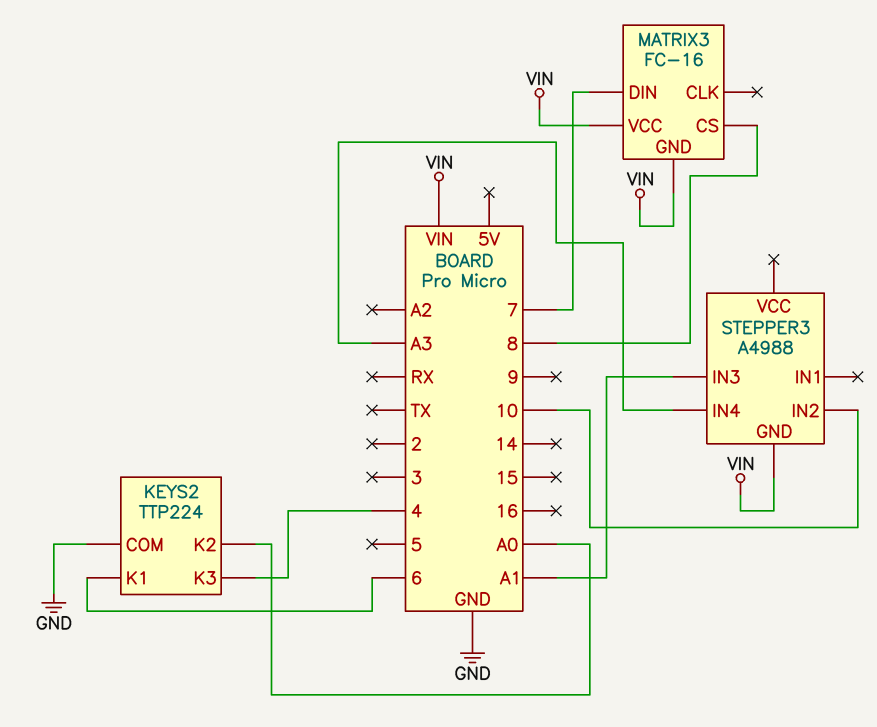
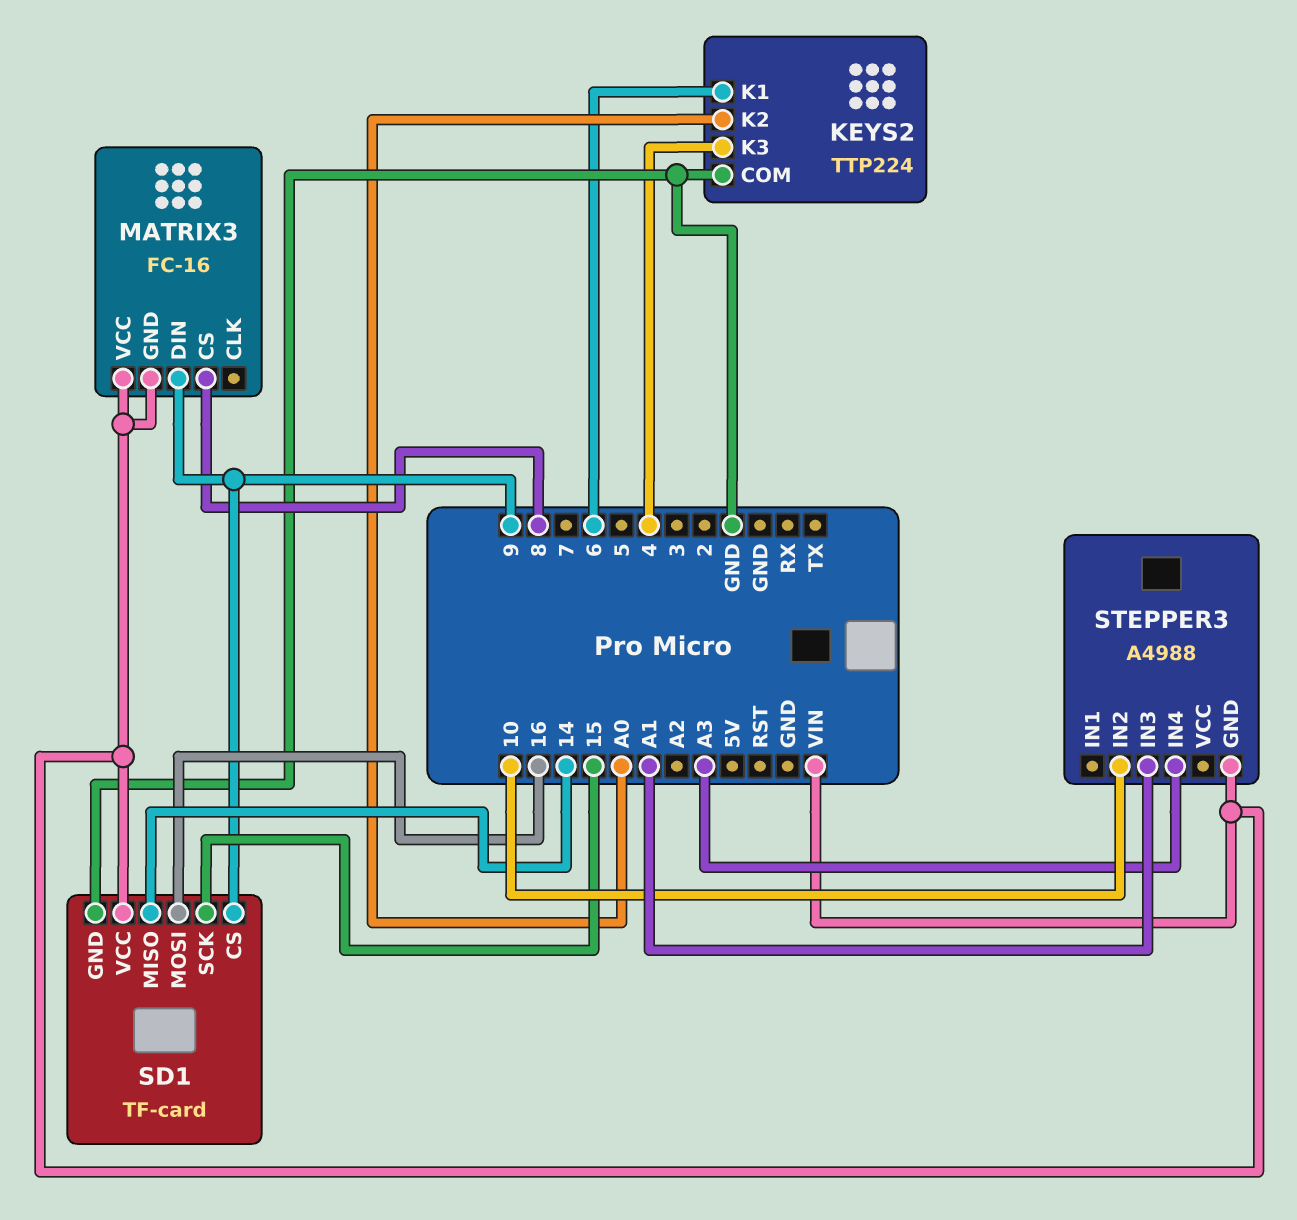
MATRIX3 pin DIN: 7 -> 9
SD1: none -> TF-card
SD1 pin CS: none -> 9
SD1 pin GND: none -> GND
SD1 pin MISO: none -> 14
SD1 pin MOSI: none -> 16
SD1 pin SCK: none -> 15
SD1 pin VCC: none -> VIN

